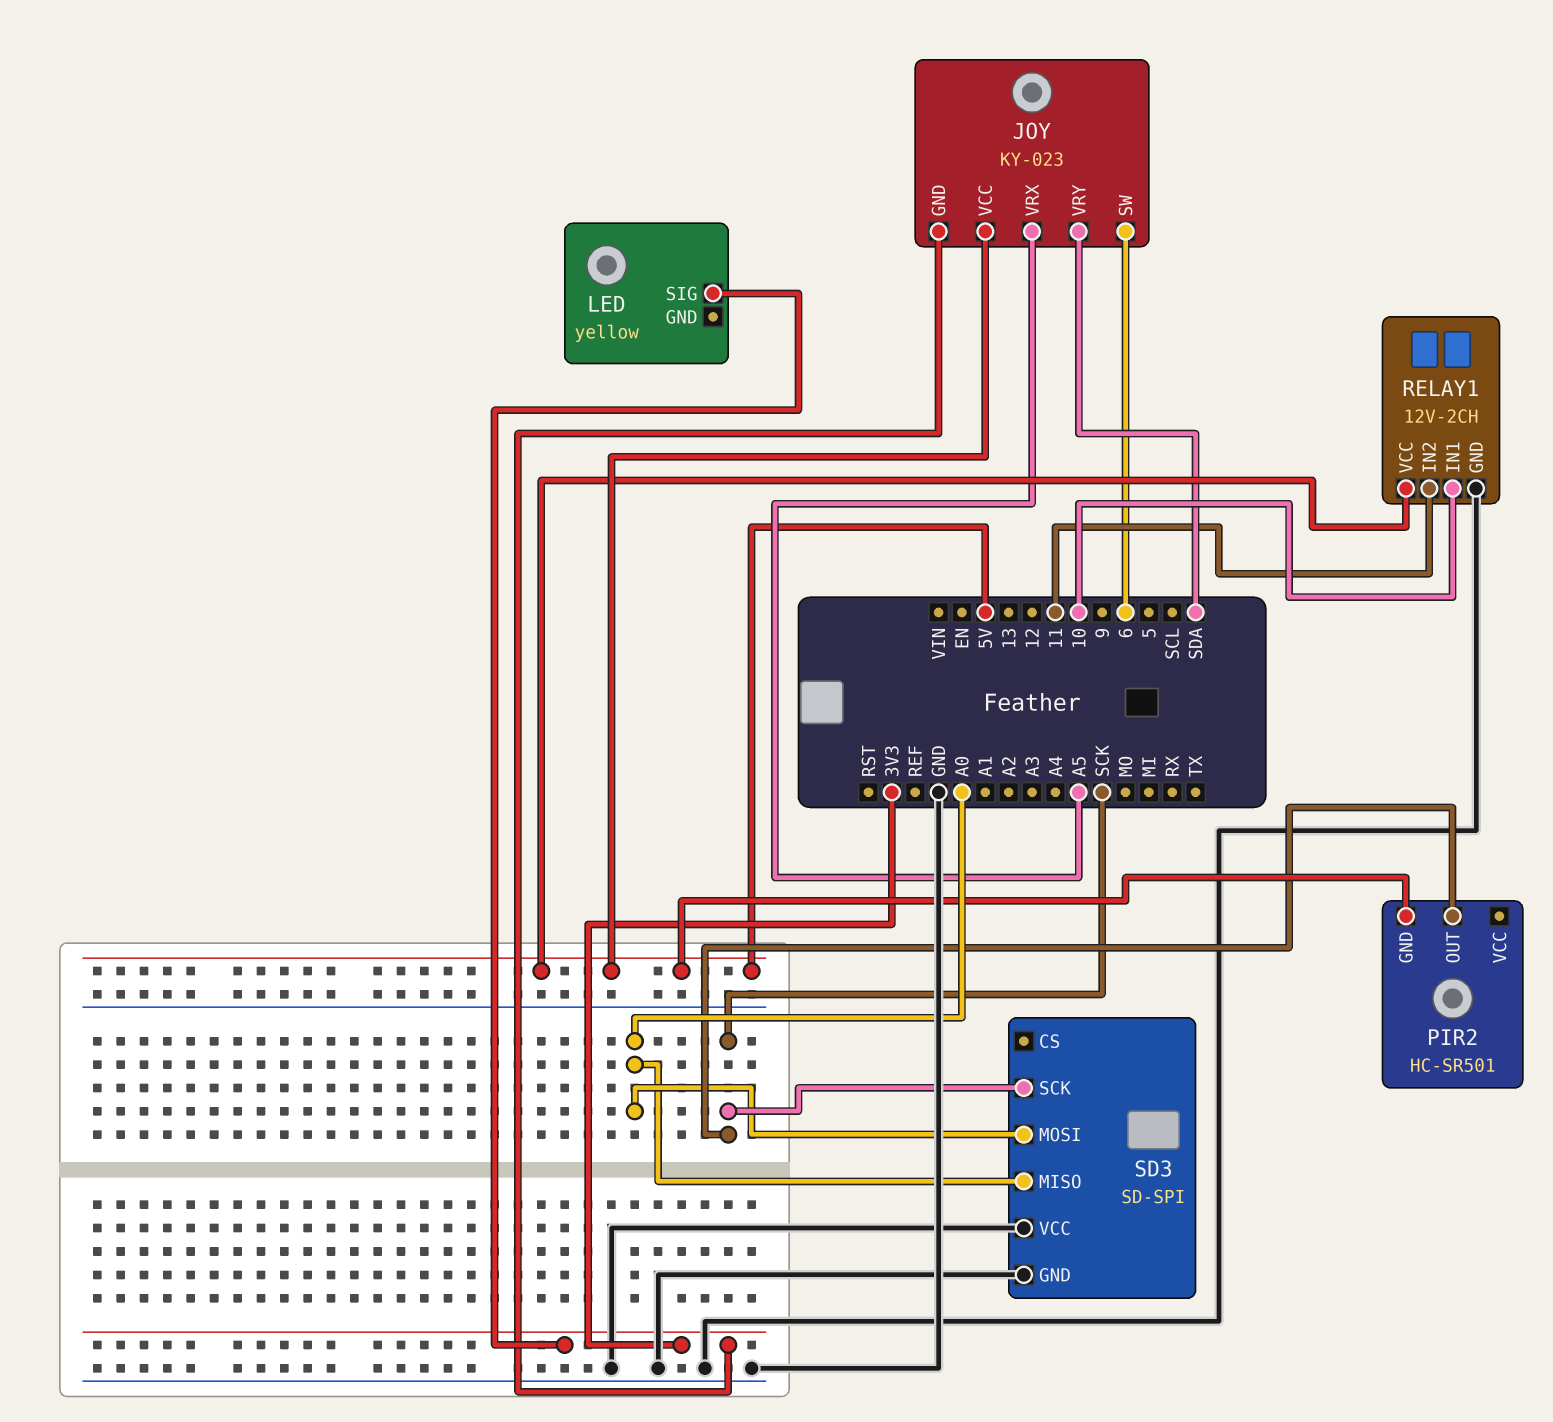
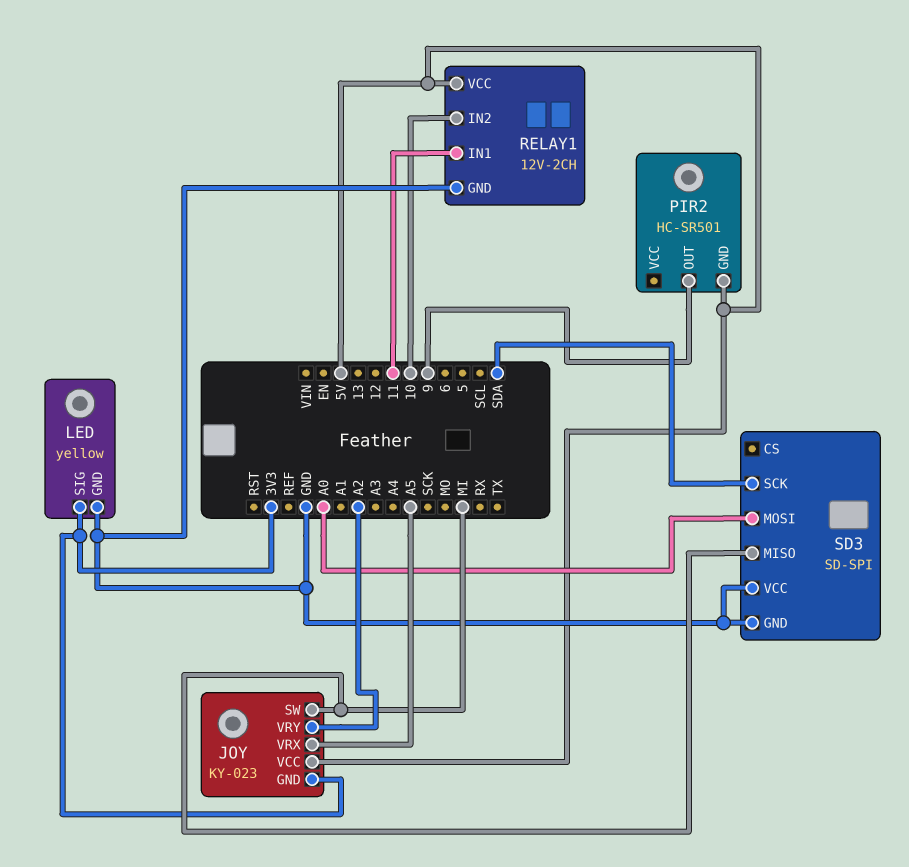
JOY pin SW: 6 -> MI
JOY pin VRY: SDA -> A2
LED pin GND: none -> GND
PIR2 pin OUT: SCK -> 9
RELAY1 pin IN1: 10 -> 11
RELAY1 pin IN2: 11 -> 10
SD3 pin MISO: A0 -> MI
SD3 pin SCK: SCK -> SDA

